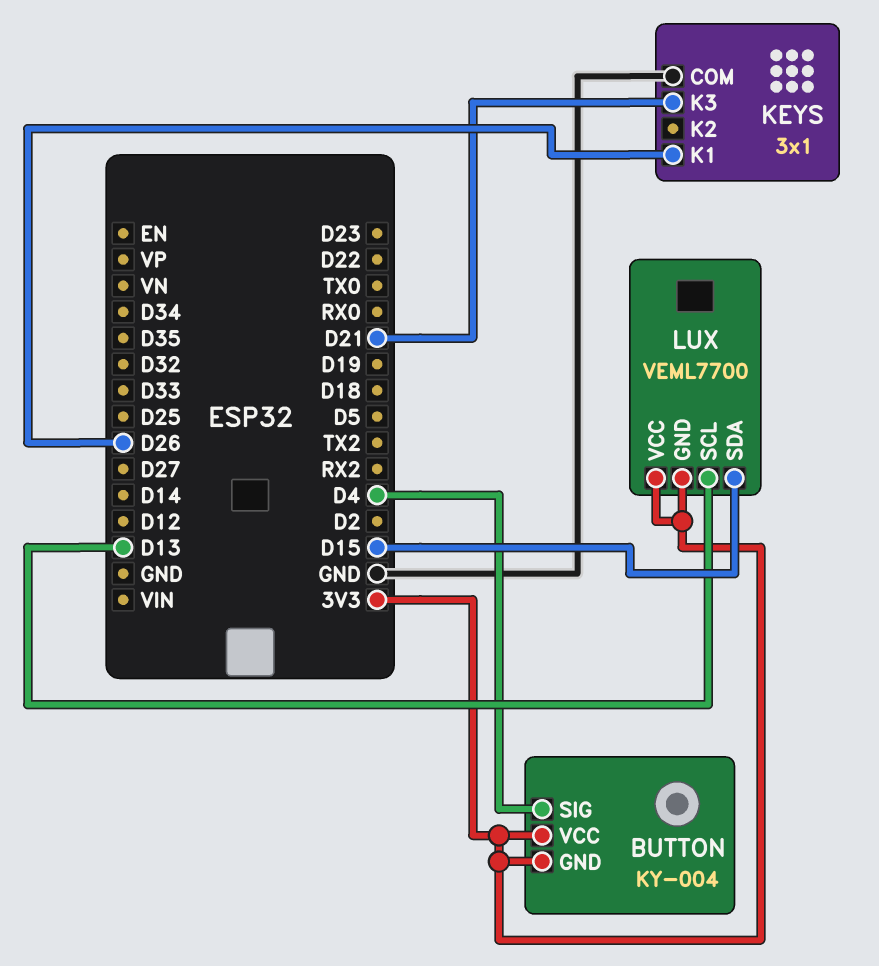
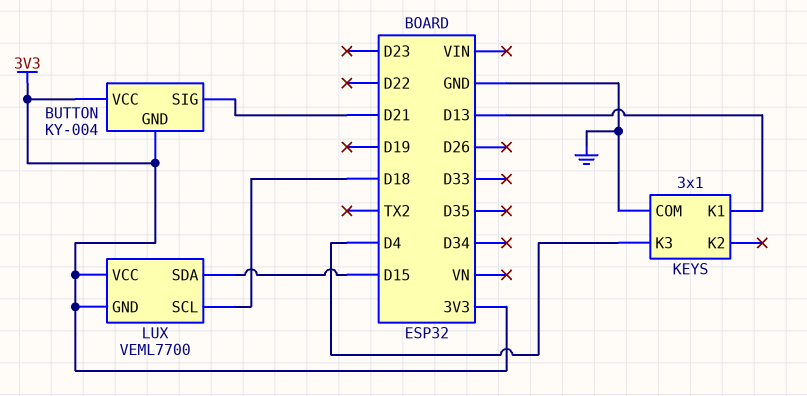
BUTTON pin SIG: D4 -> D21
KEYS pin K1: D26 -> D13
KEYS pin K3: D21 -> D4
LUX pin SCL: D13 -> D18

